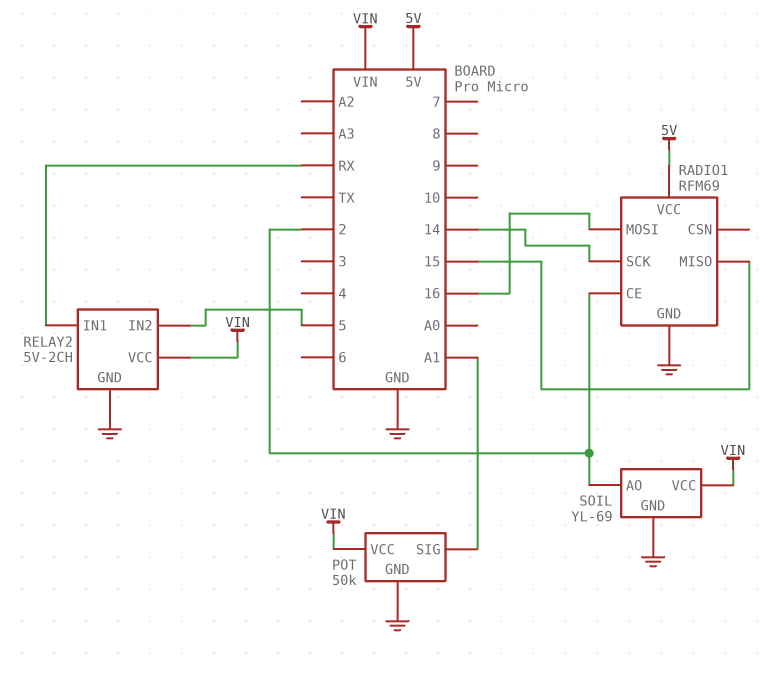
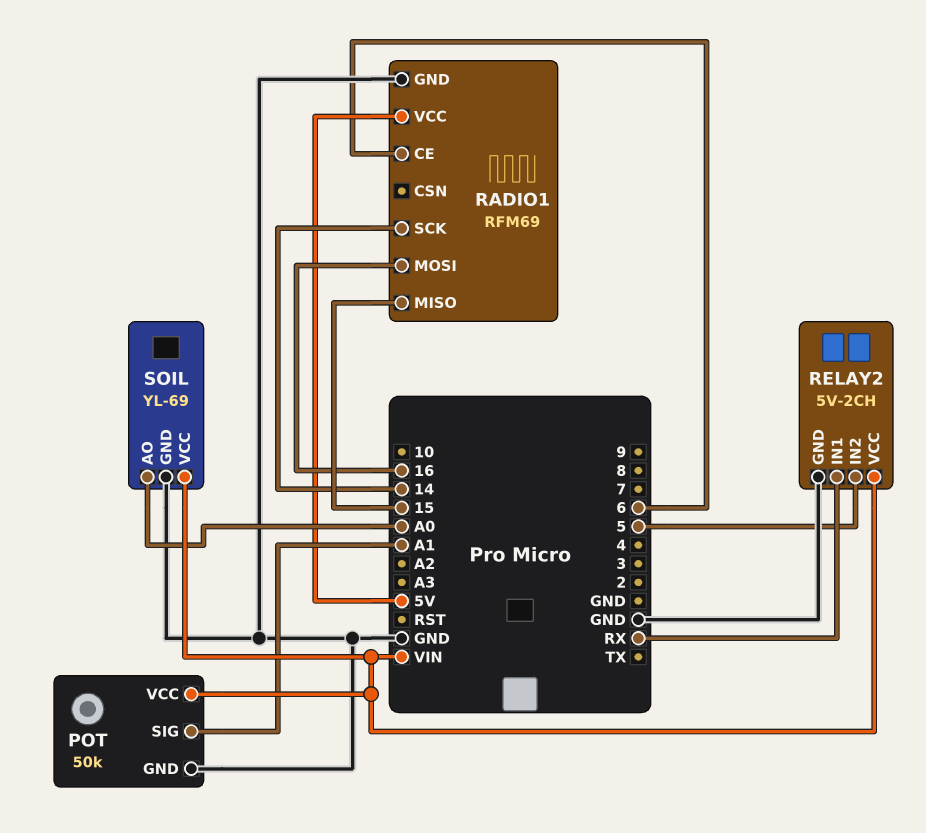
RADIO1 pin CE: 2 -> 6
SOIL pin AO: 2 -> A0

